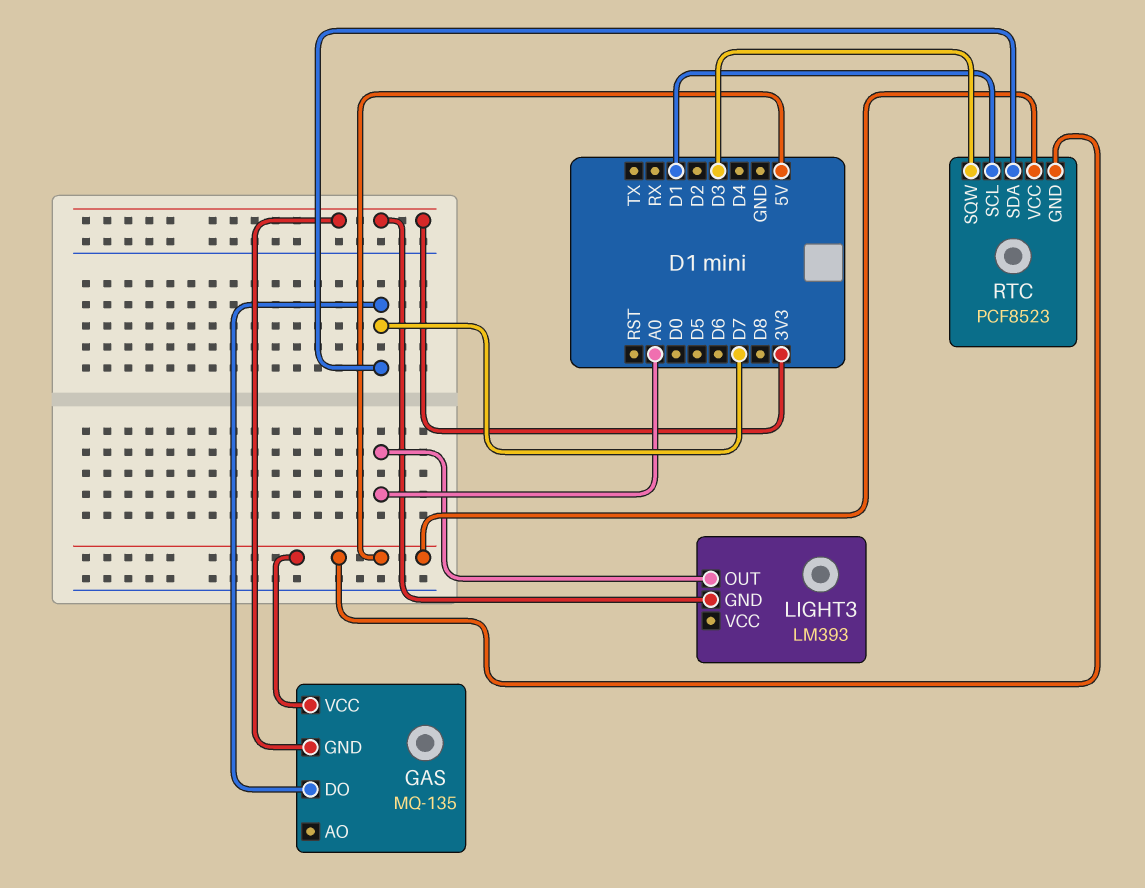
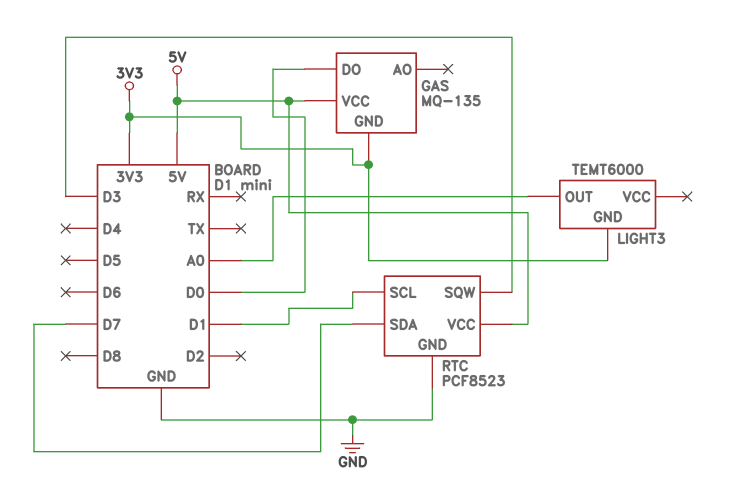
GAS pin DO: D7 -> D0
LIGHT3: LM393 -> TEMT6000
RTC pin GND: 5V -> GND

